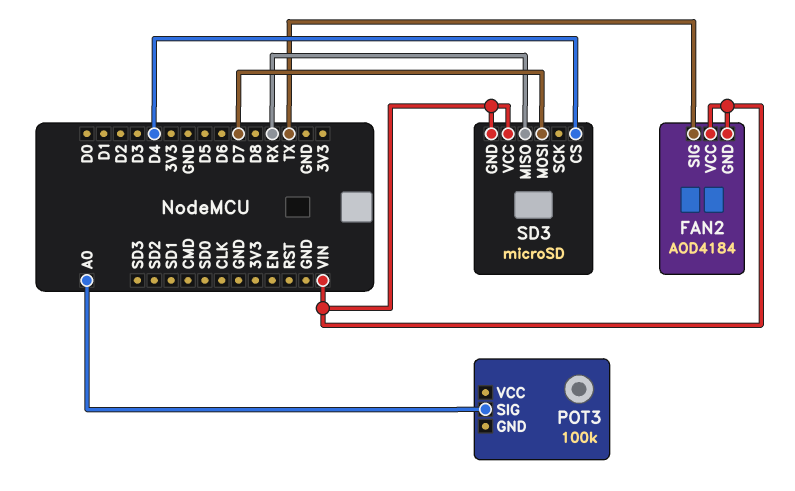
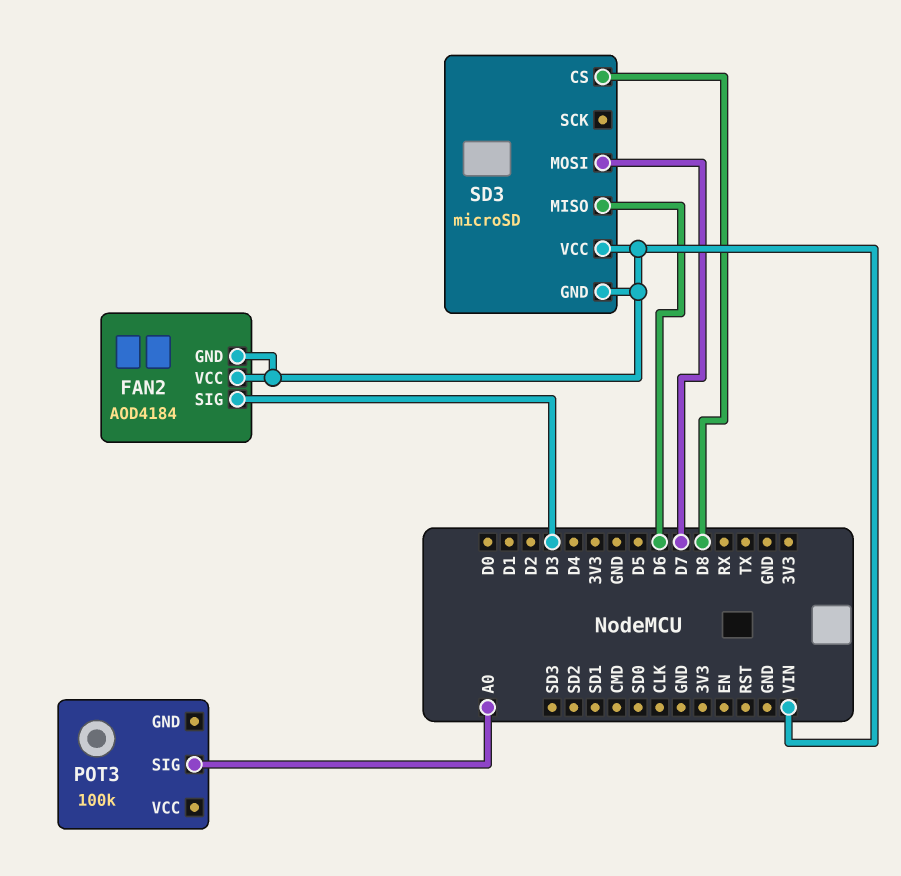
FAN2 pin SIG: TX -> D3
SD3 pin CS: D4 -> D8
SD3 pin MISO: RX -> D6

